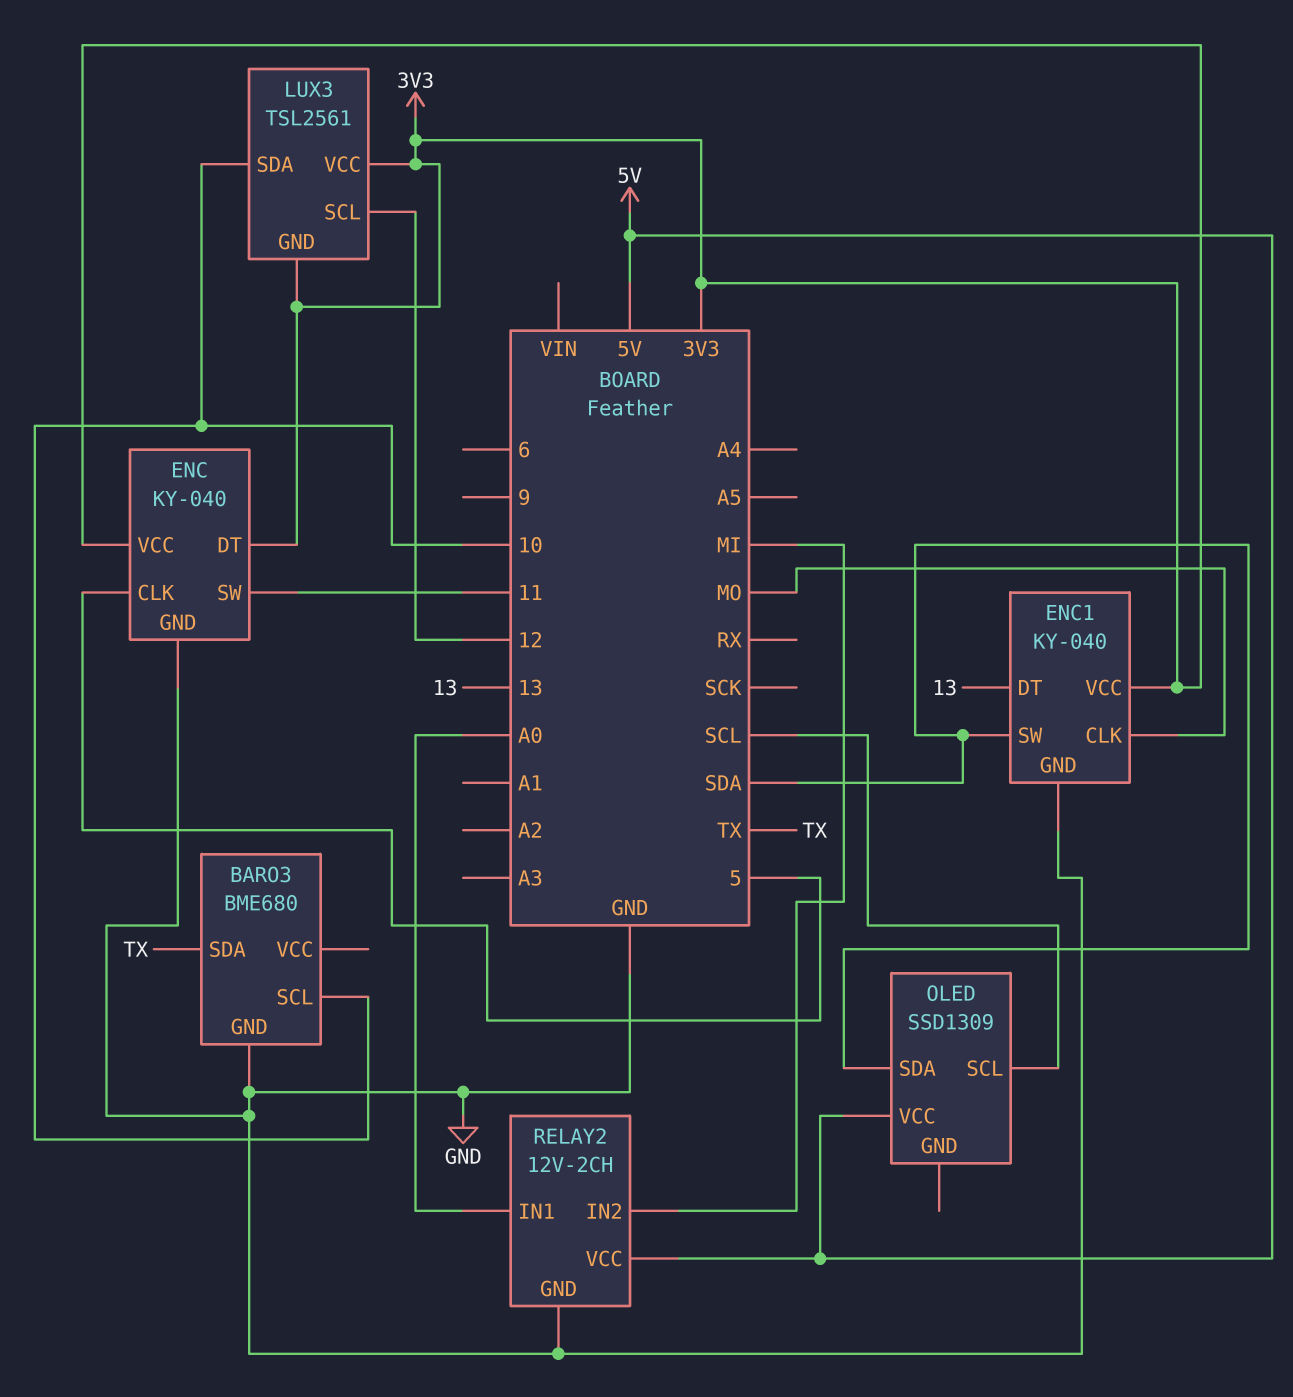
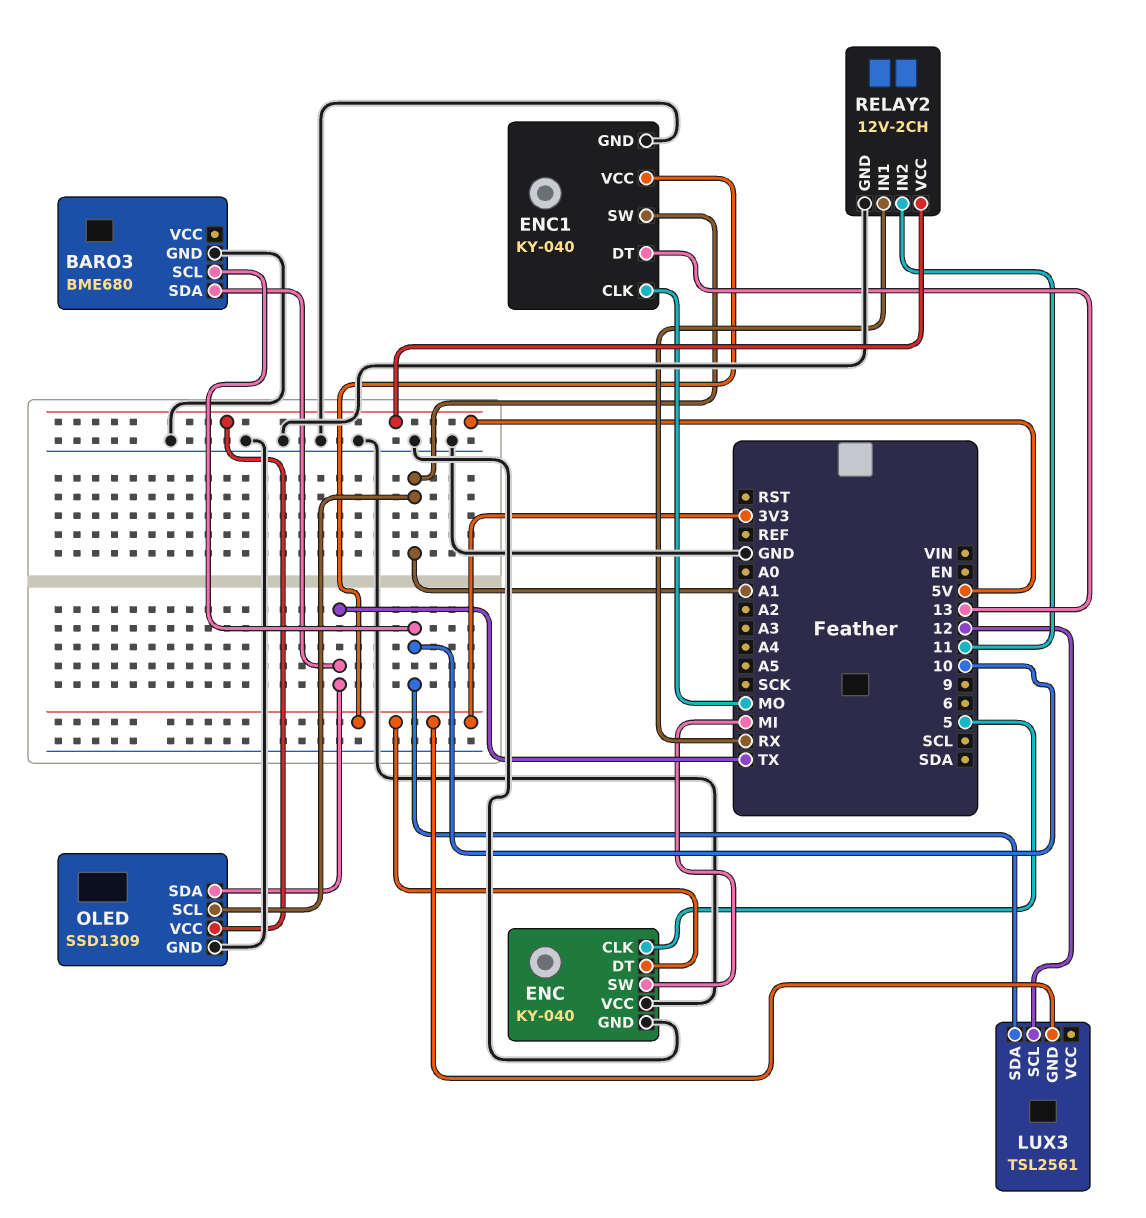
ENC pin SW: 11 -> MI
ENC pin VCC: 3V3 -> GND
ENC1 pin SW: SDA -> A1
LUX3 pin VCC: 3V3 -> none
OLED pin GND: none -> GND
OLED pin SCL: SCL -> A1
OLED pin SDA: SDA -> TX
RELAY2 pin IN1: A0 -> RX
RELAY2 pin IN2: MI -> 11

